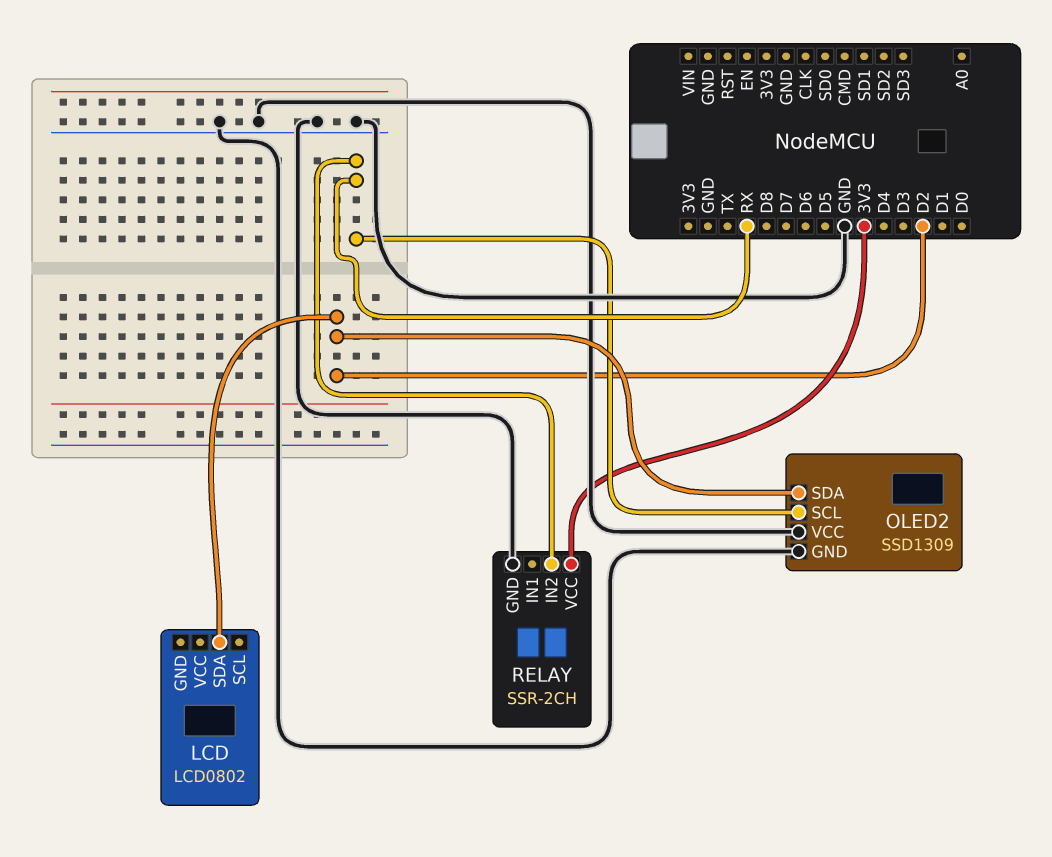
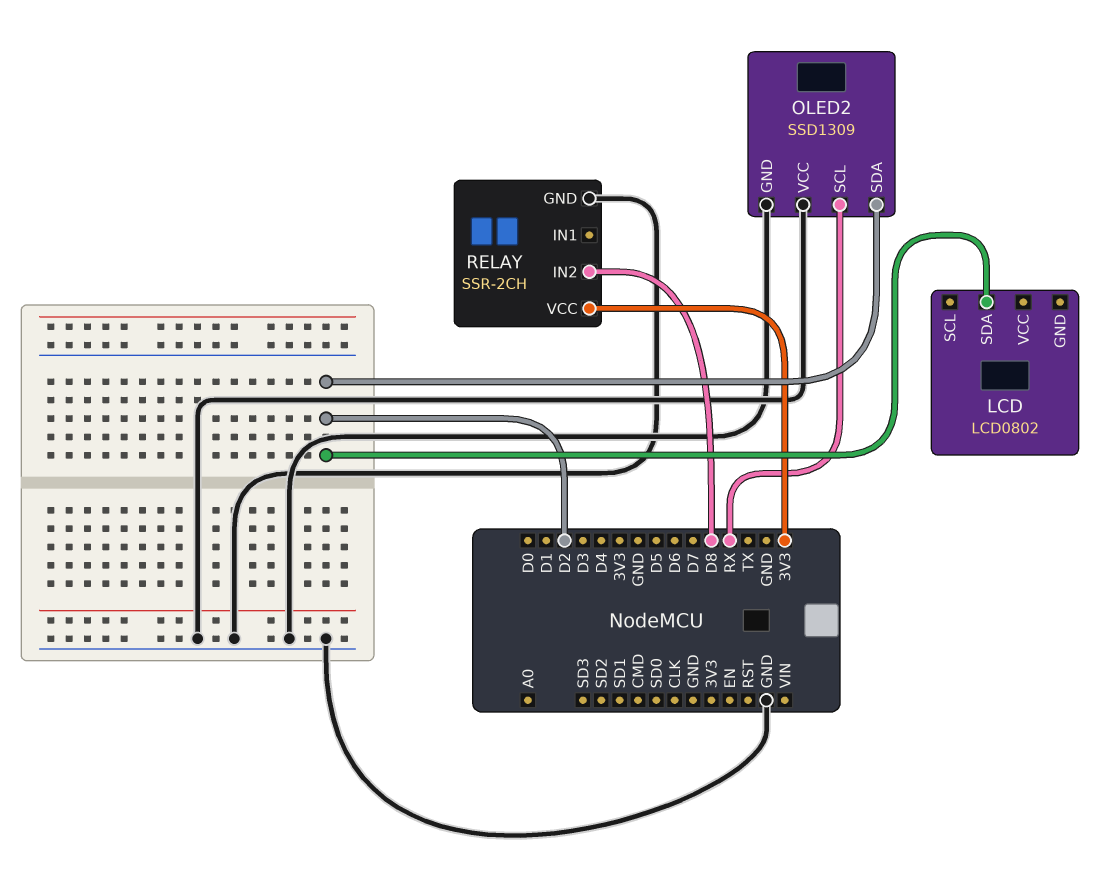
RELAY pin IN2: RX -> D8

